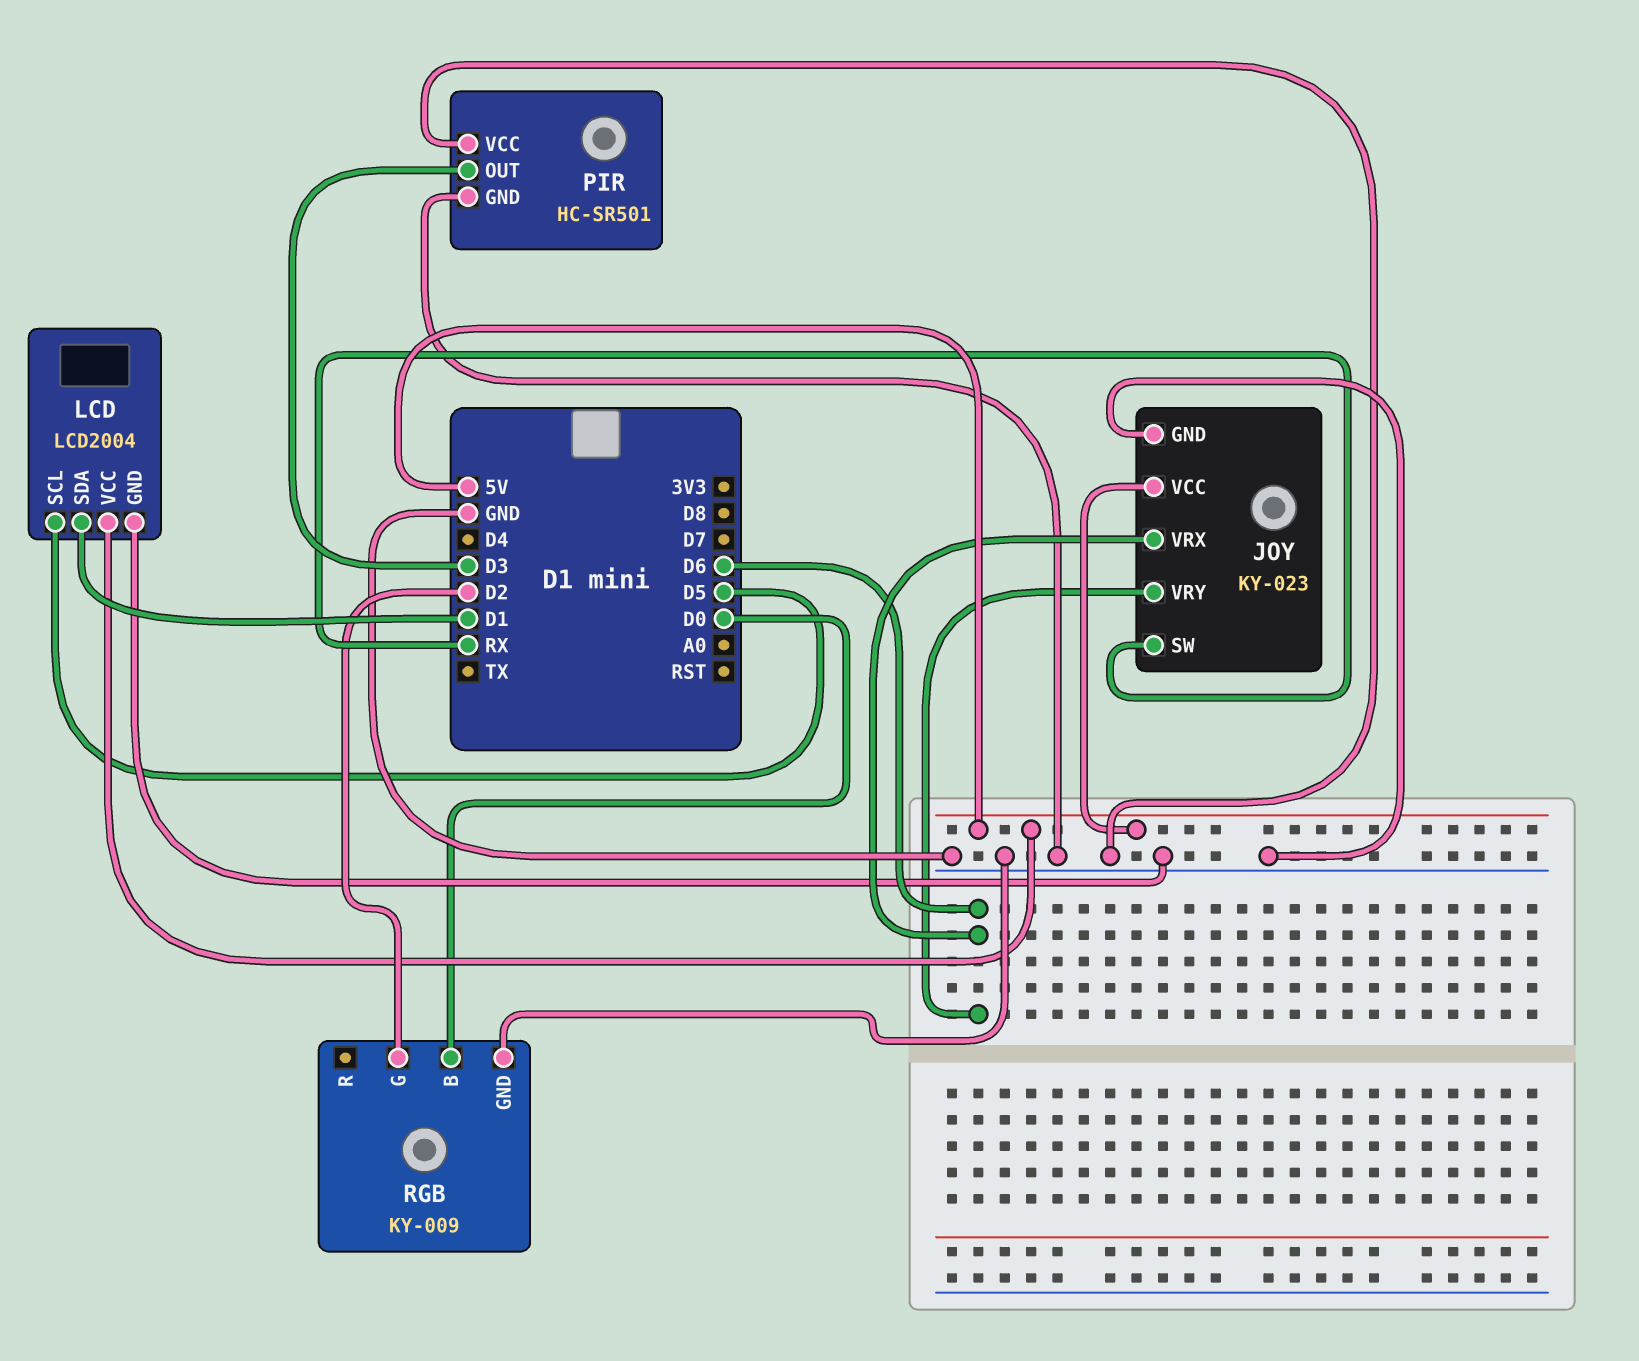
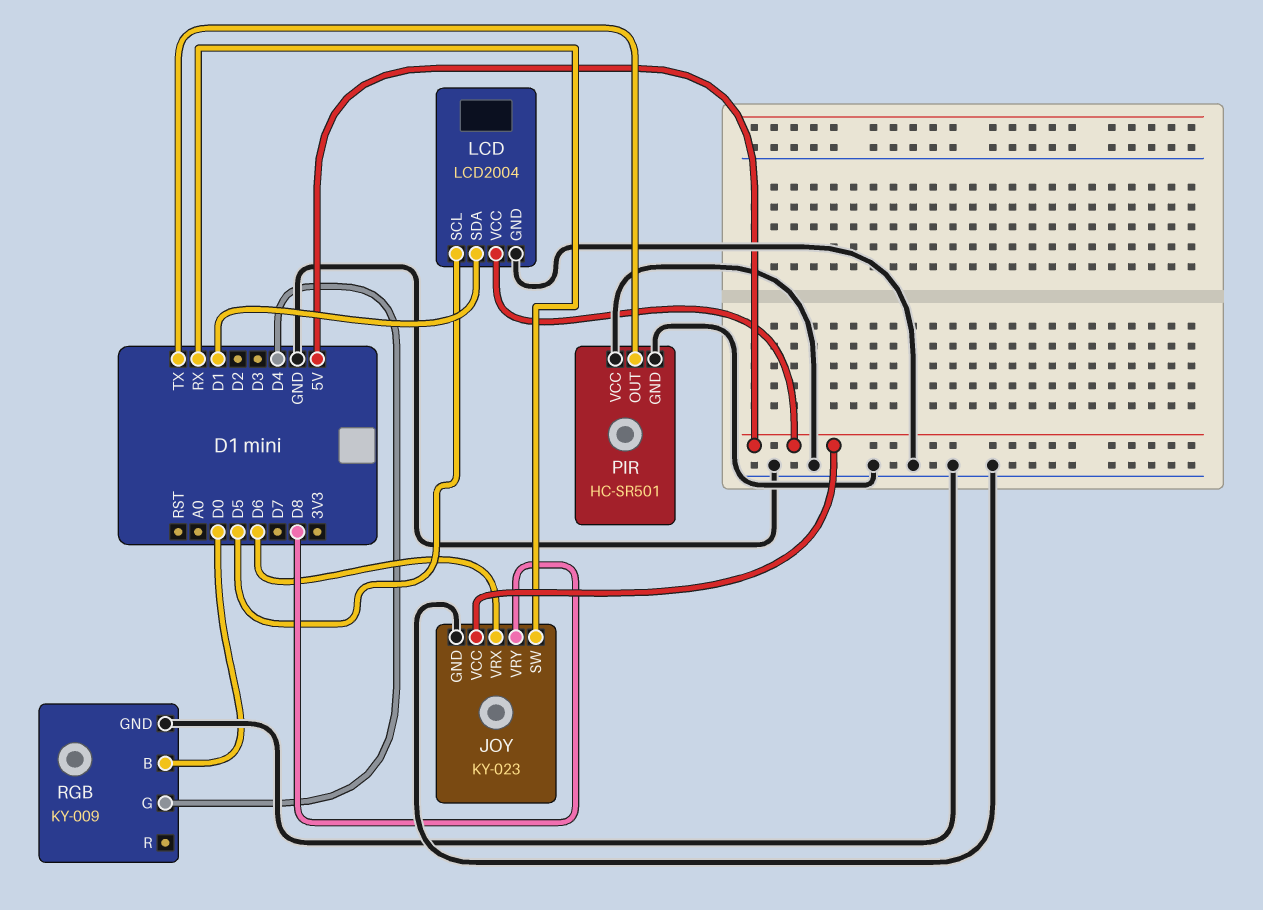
JOY pin VRY: D6 -> D8
PIR pin OUT: D3 -> TX
RGB pin G: D2 -> D4

